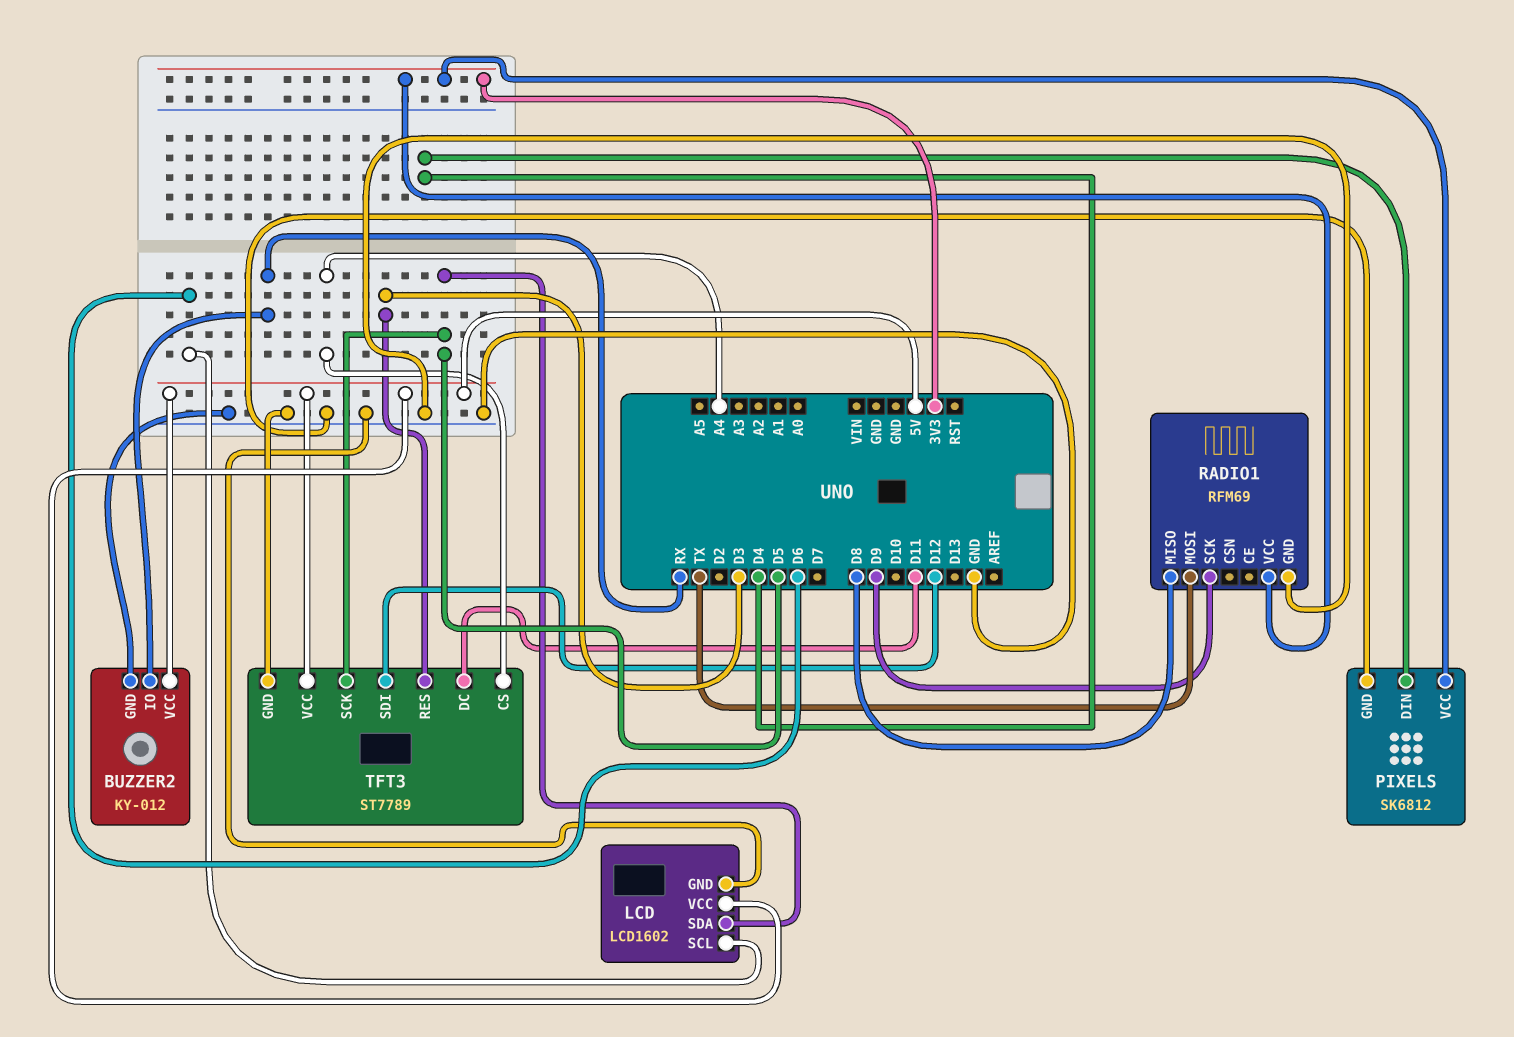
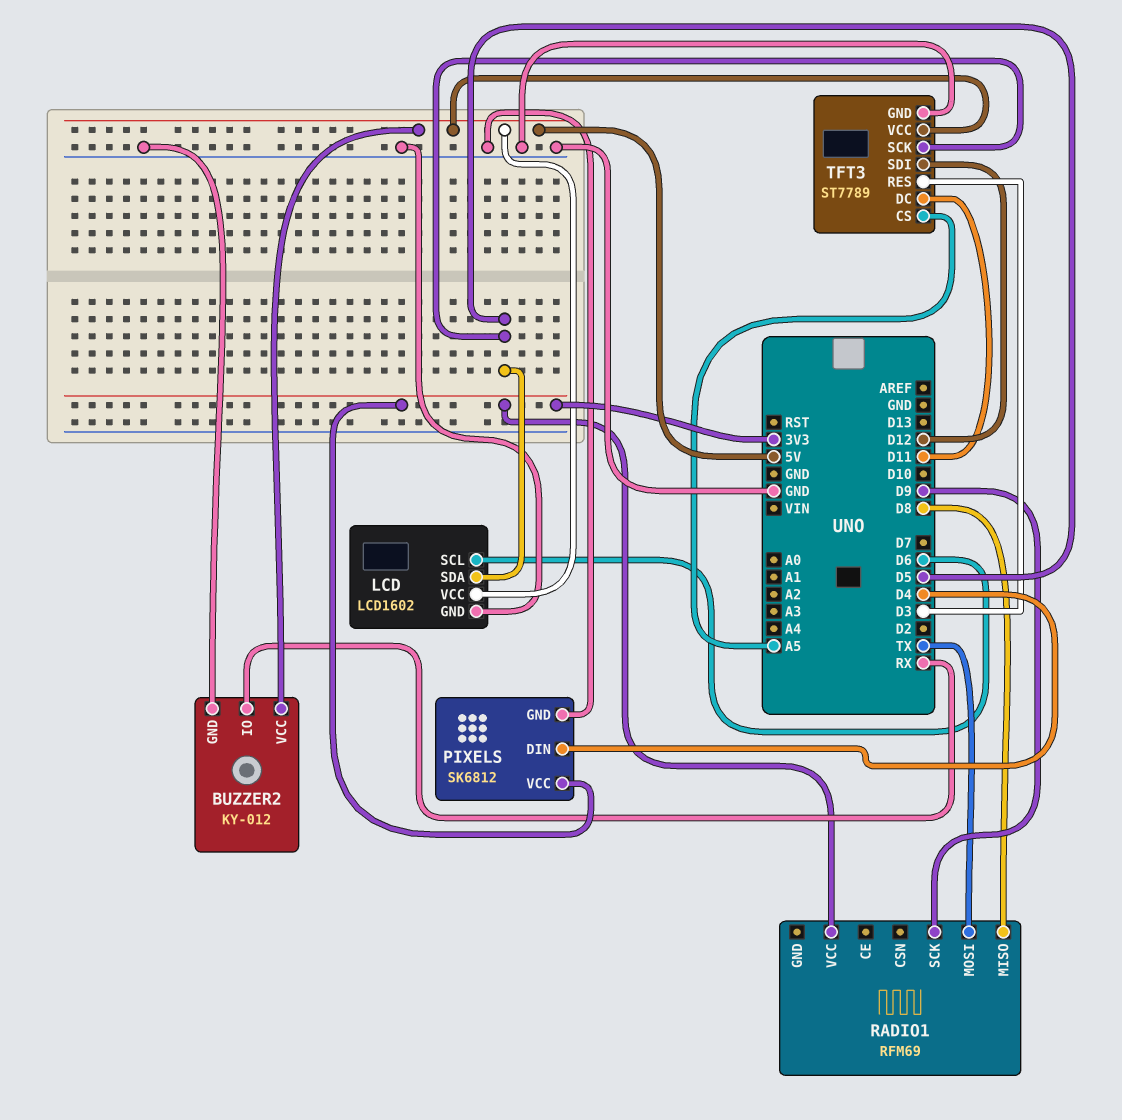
RADIO1 pin GND: GND -> none
TFT3 pin CS: A4 -> A5

